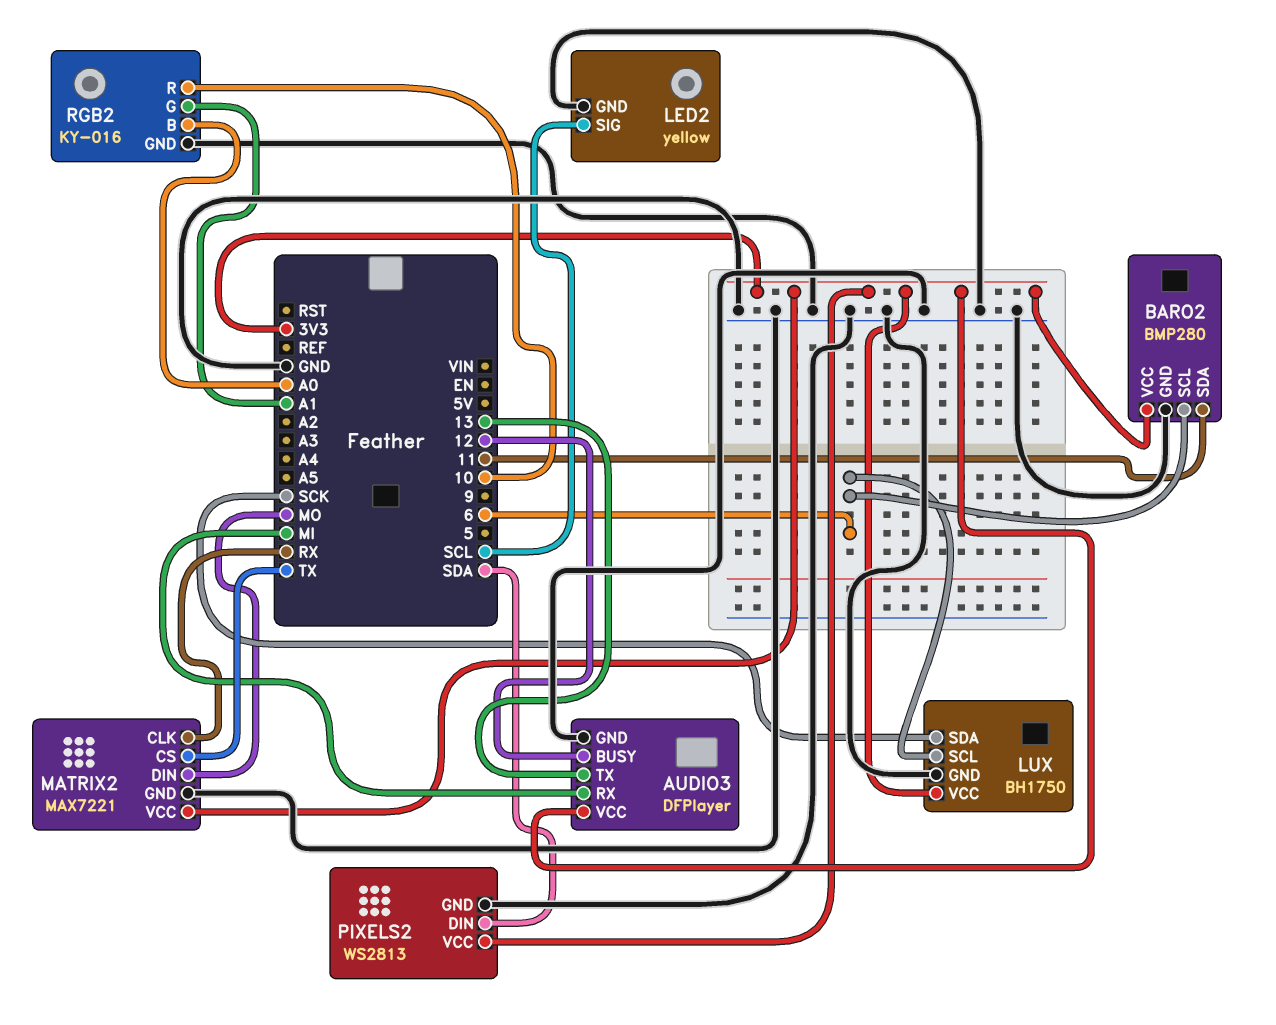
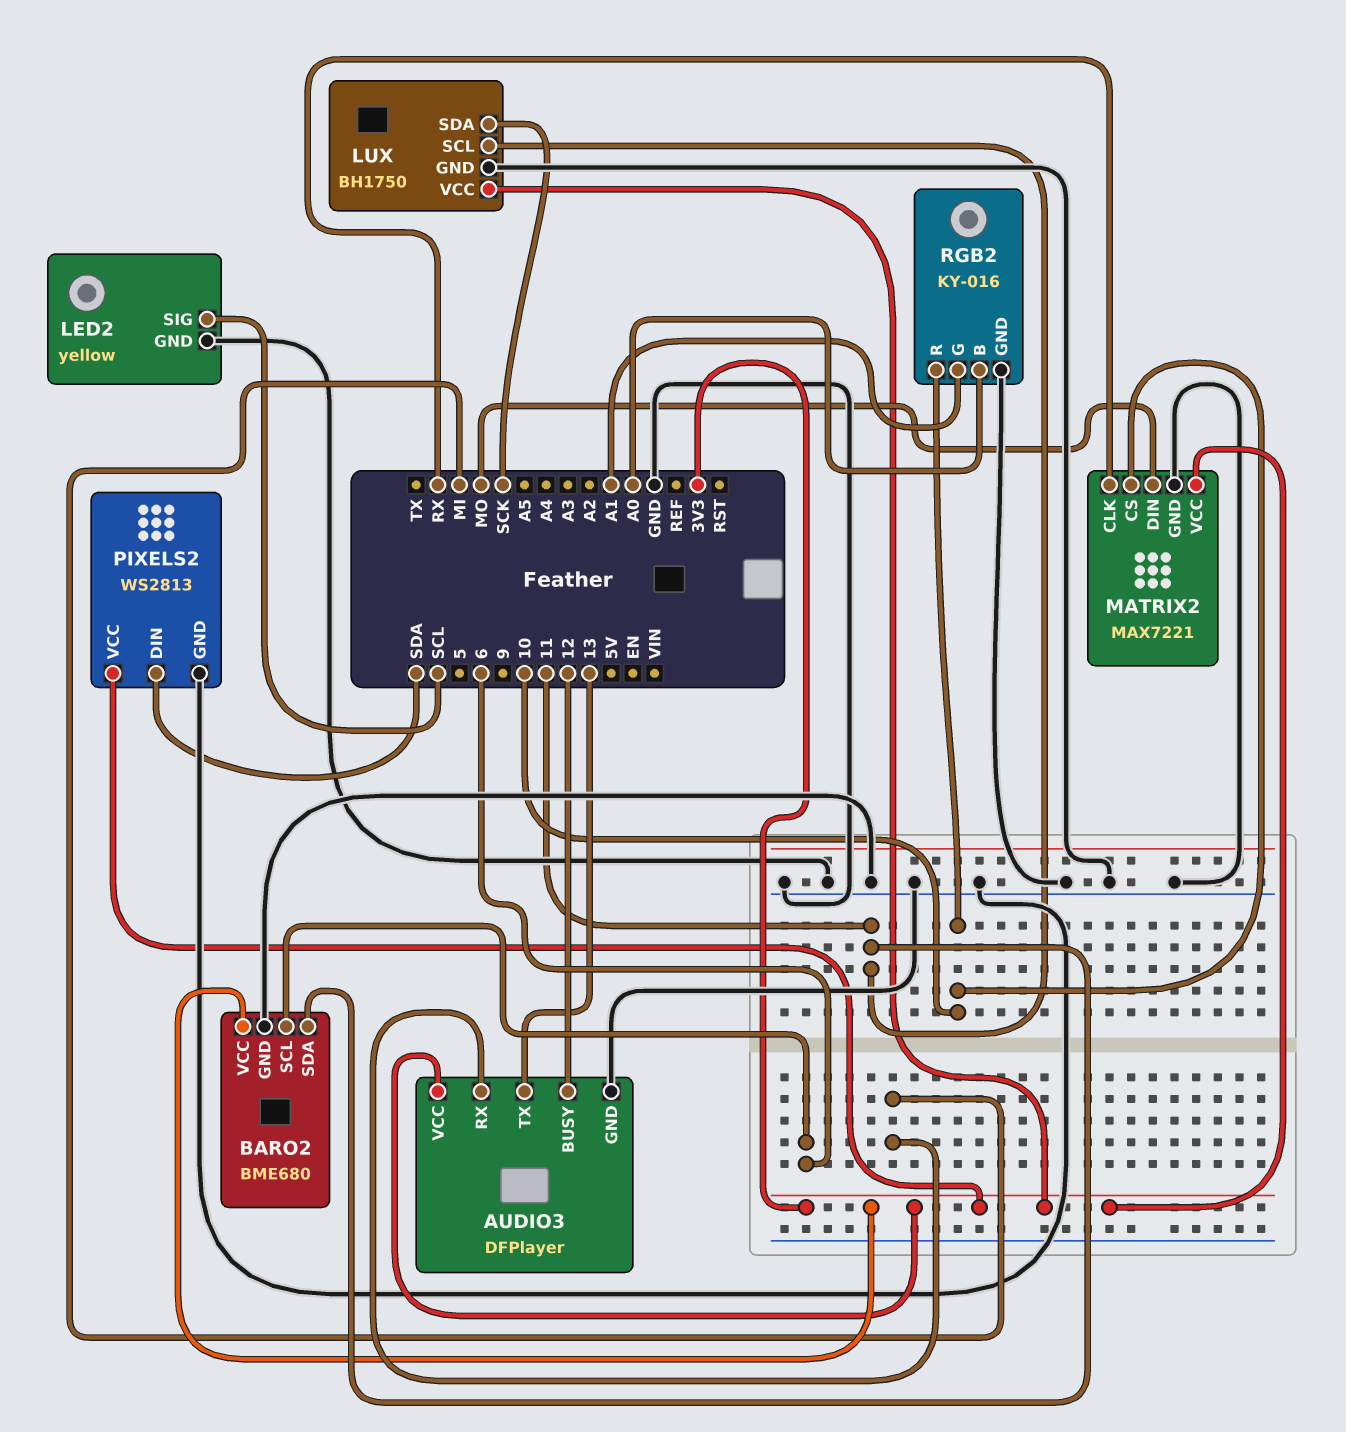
BARO2: BMP280 -> BME680
LUX pin SCL: 6 -> 11
MATRIX2 pin CS: TX -> 10

